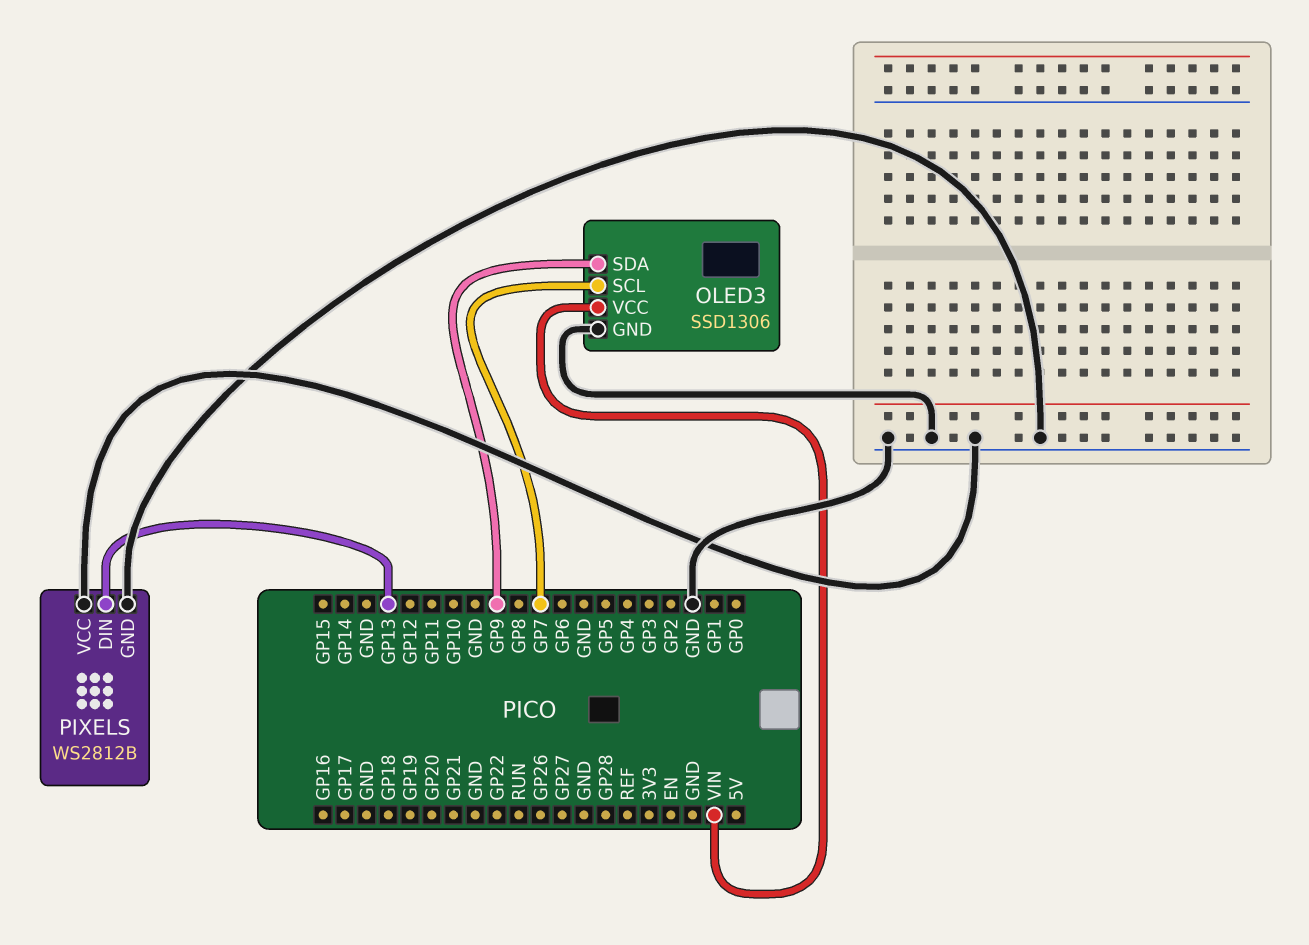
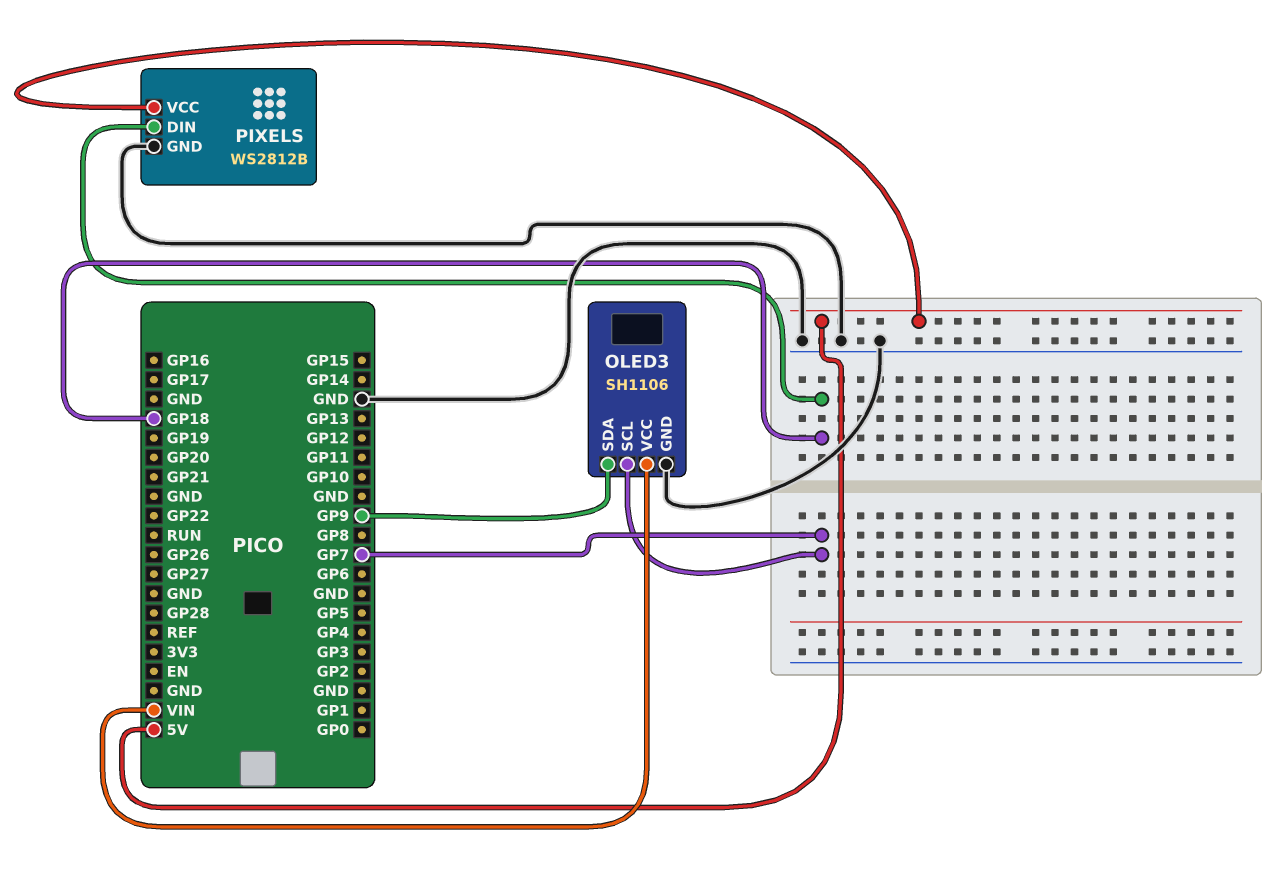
OLED3: SSD1306 -> SH1106
PIXELS pin DIN: GP13 -> GP18
PIXELS pin VCC: GND -> 5V

